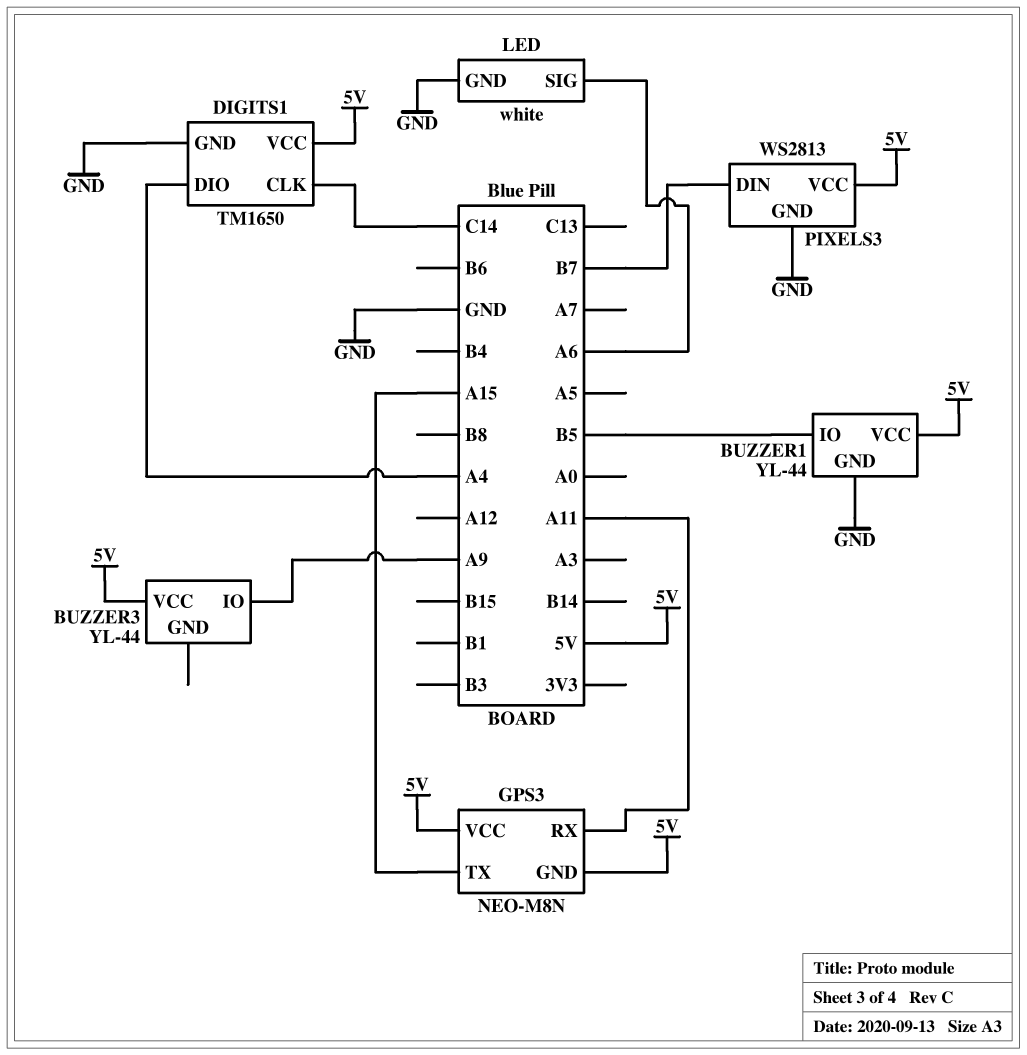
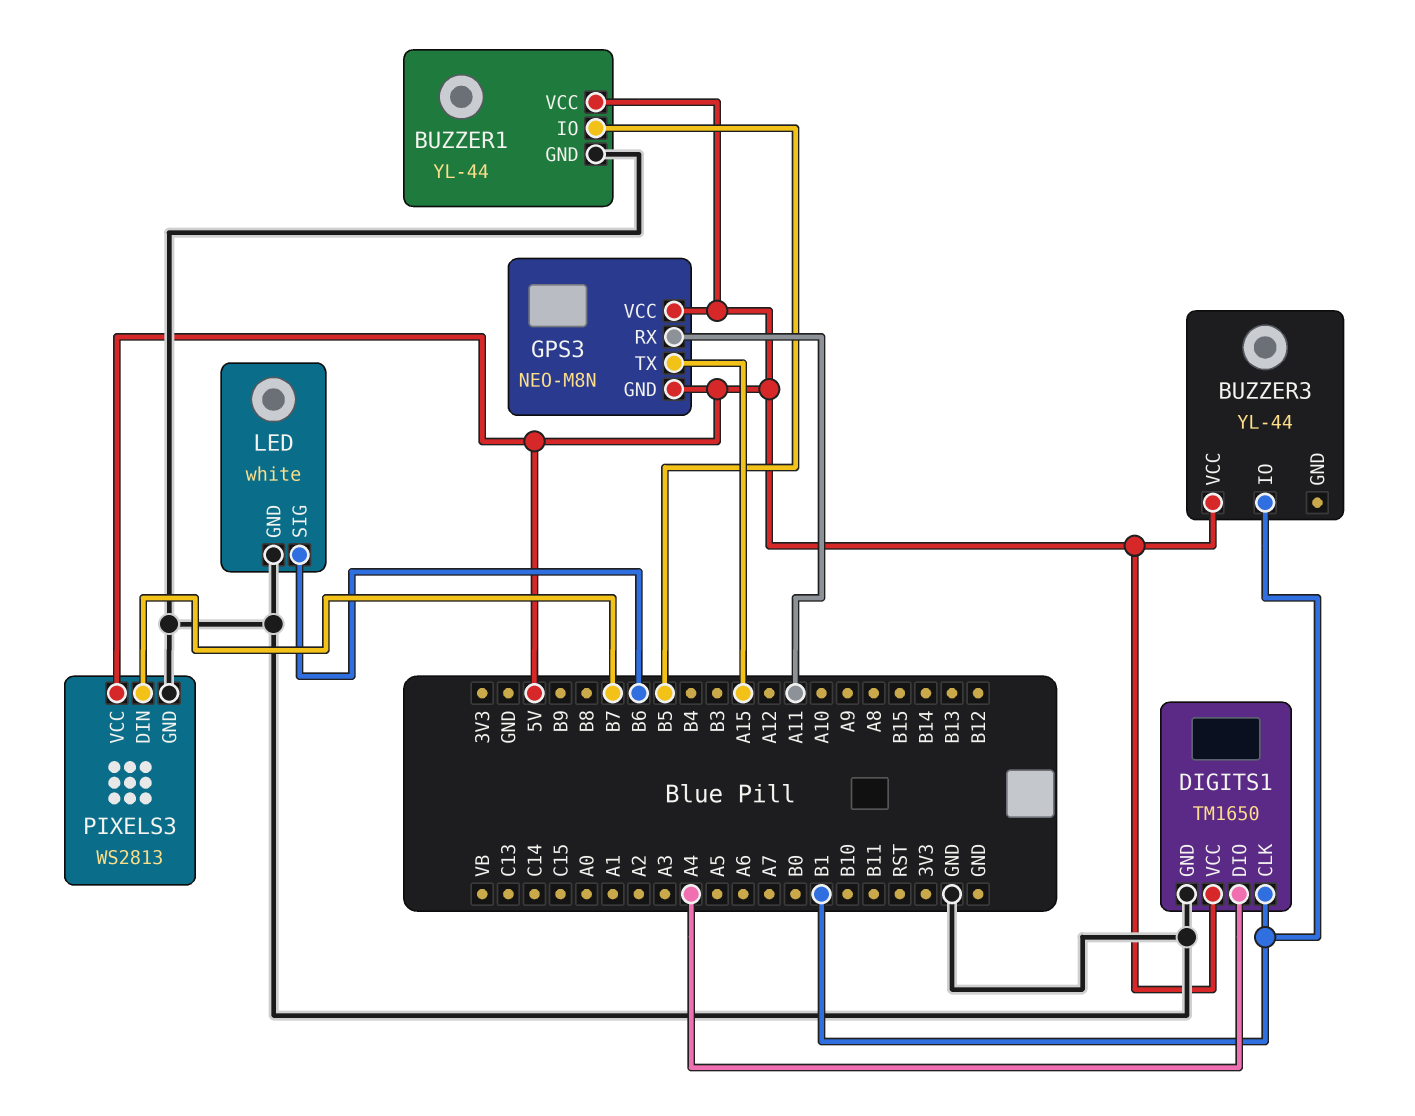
BUZZER3 pin IO: A9 -> B1
DIGITS1 pin CLK: C14 -> B1
LED pin SIG: A6 -> B6

